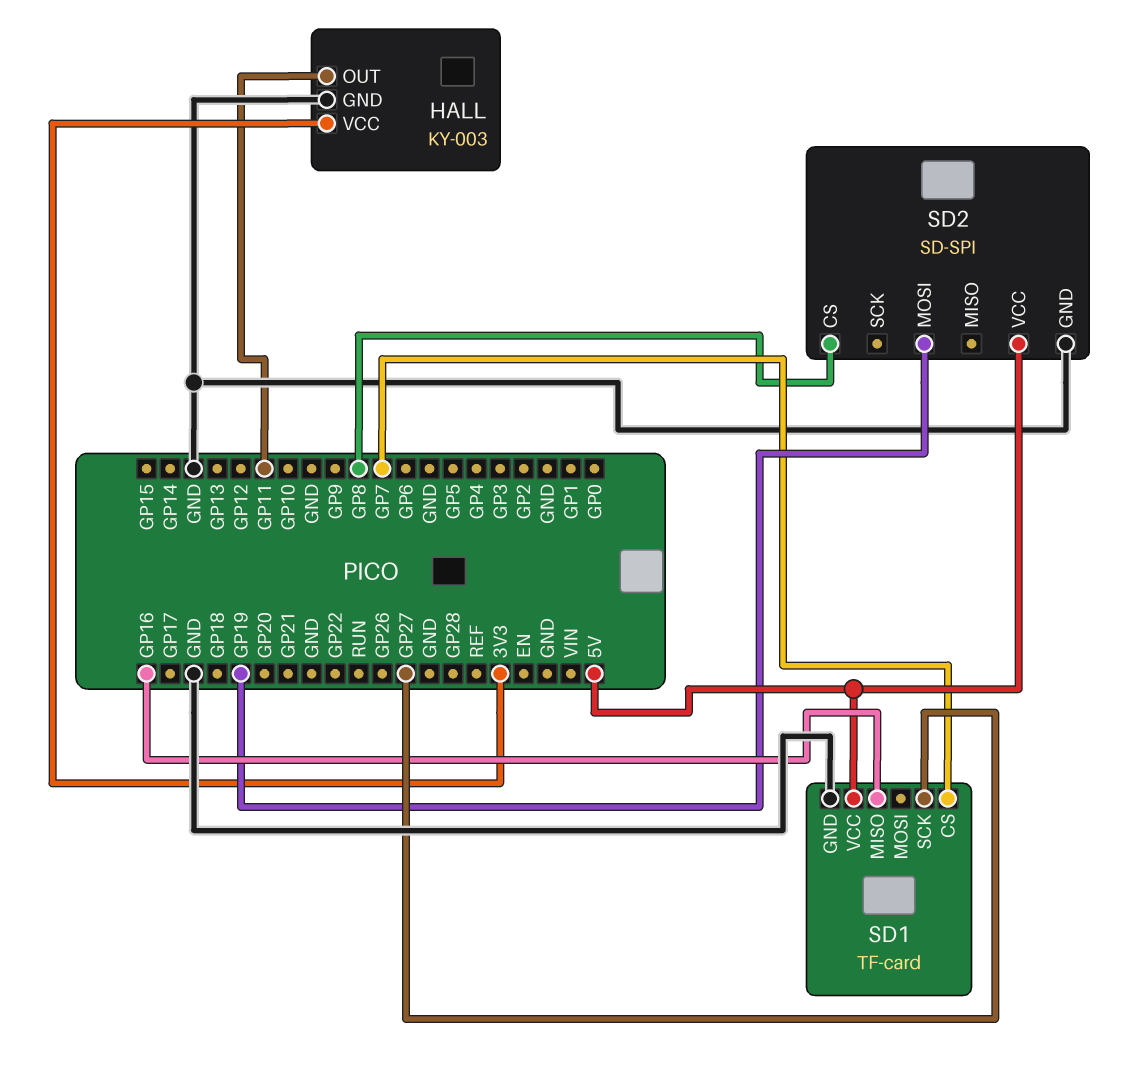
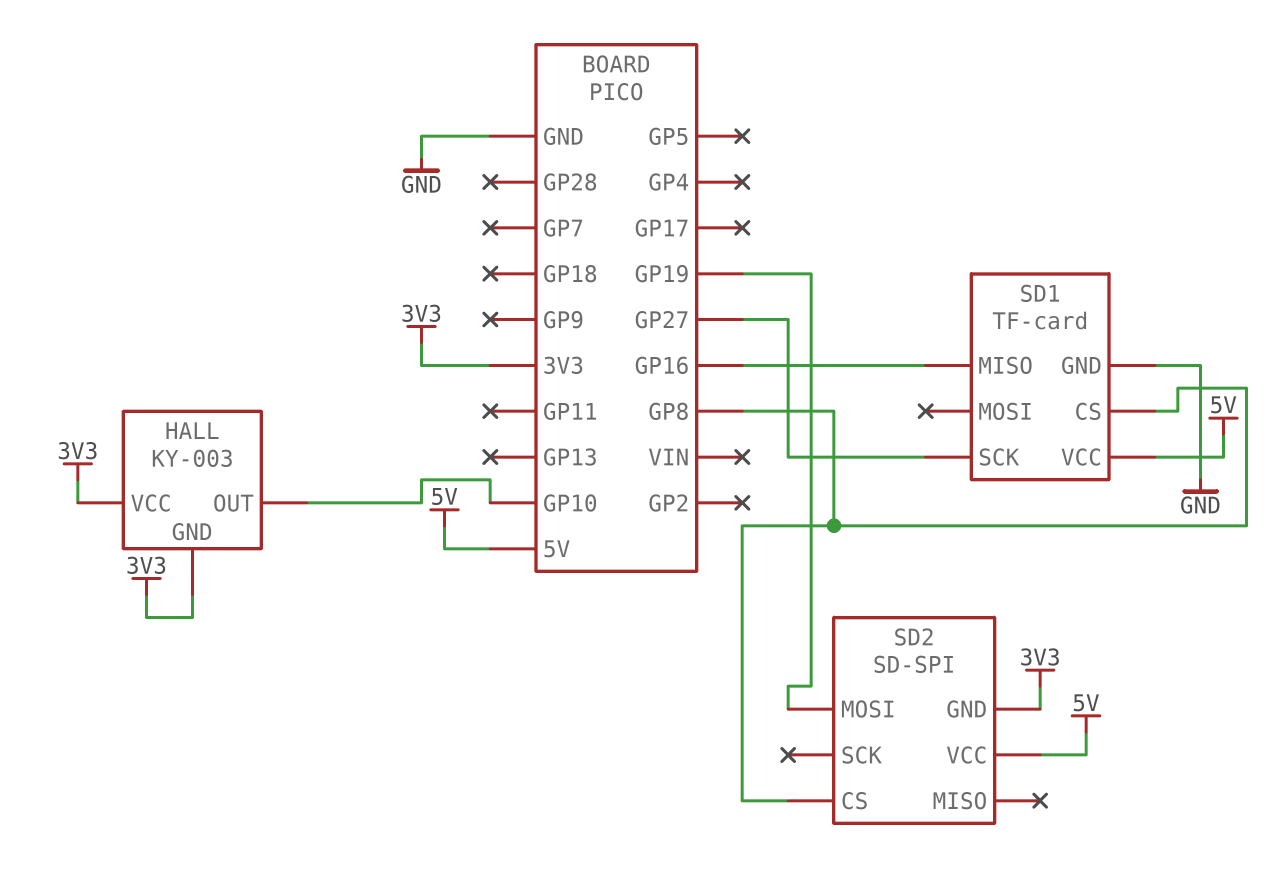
HALL pin GND: GND -> 3V3
HALL pin OUT: GP11 -> GP10
SD1 pin CS: GP7 -> GP8
SD2 pin GND: GND -> 3V3

